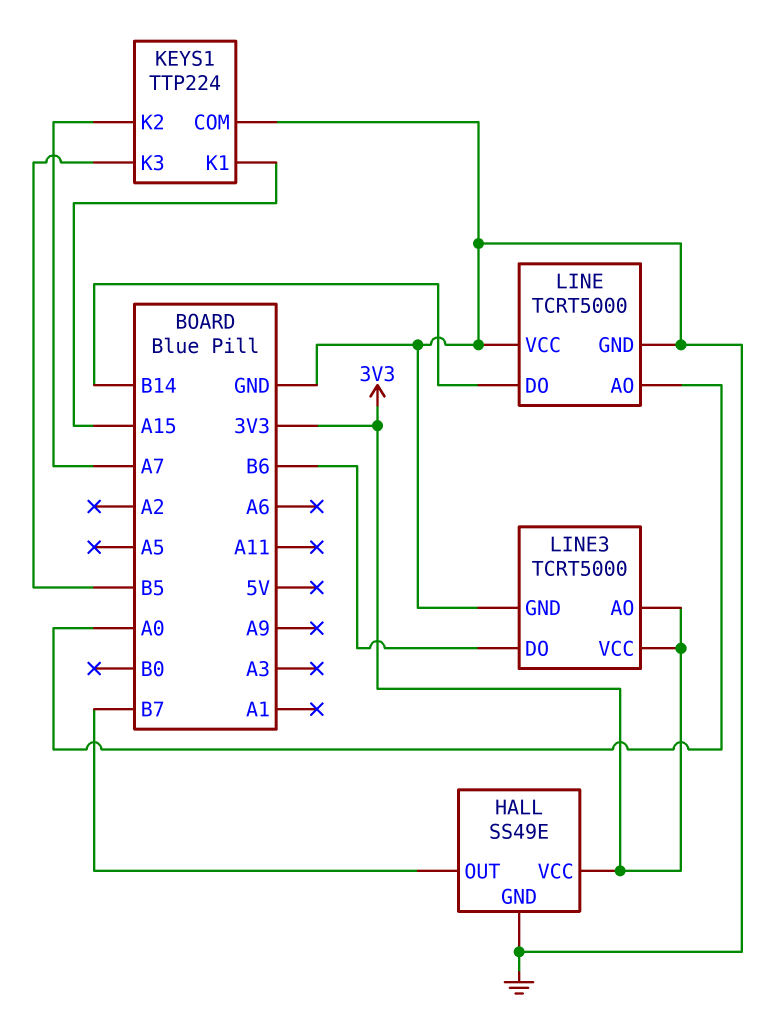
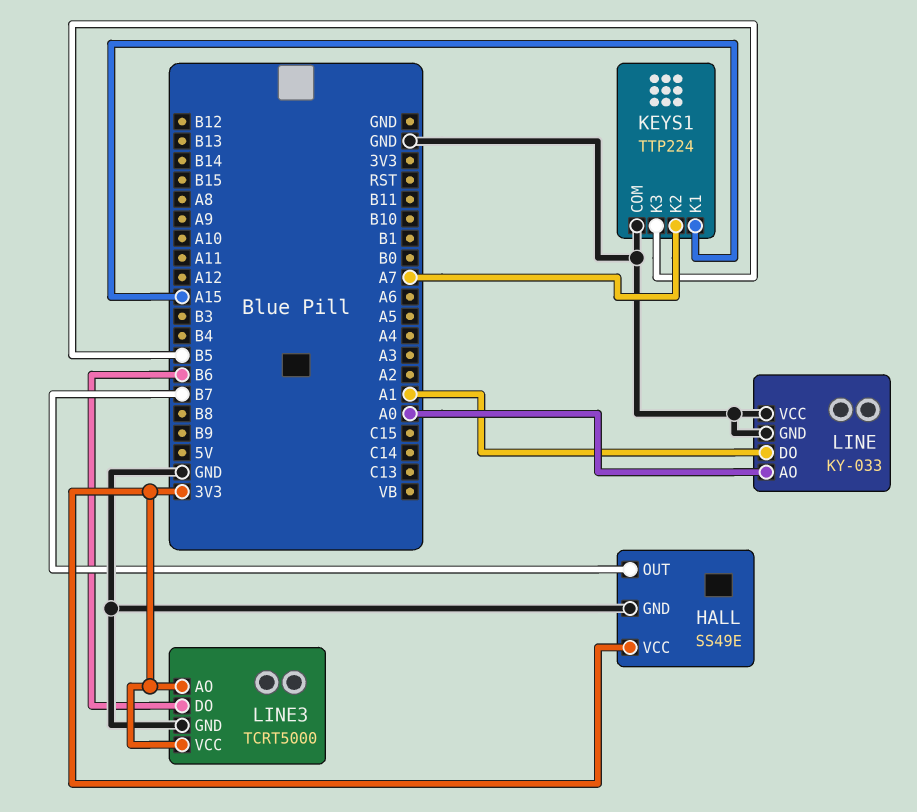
LINE: TCRT5000 -> KY-033
LINE pin DO: B14 -> A1

